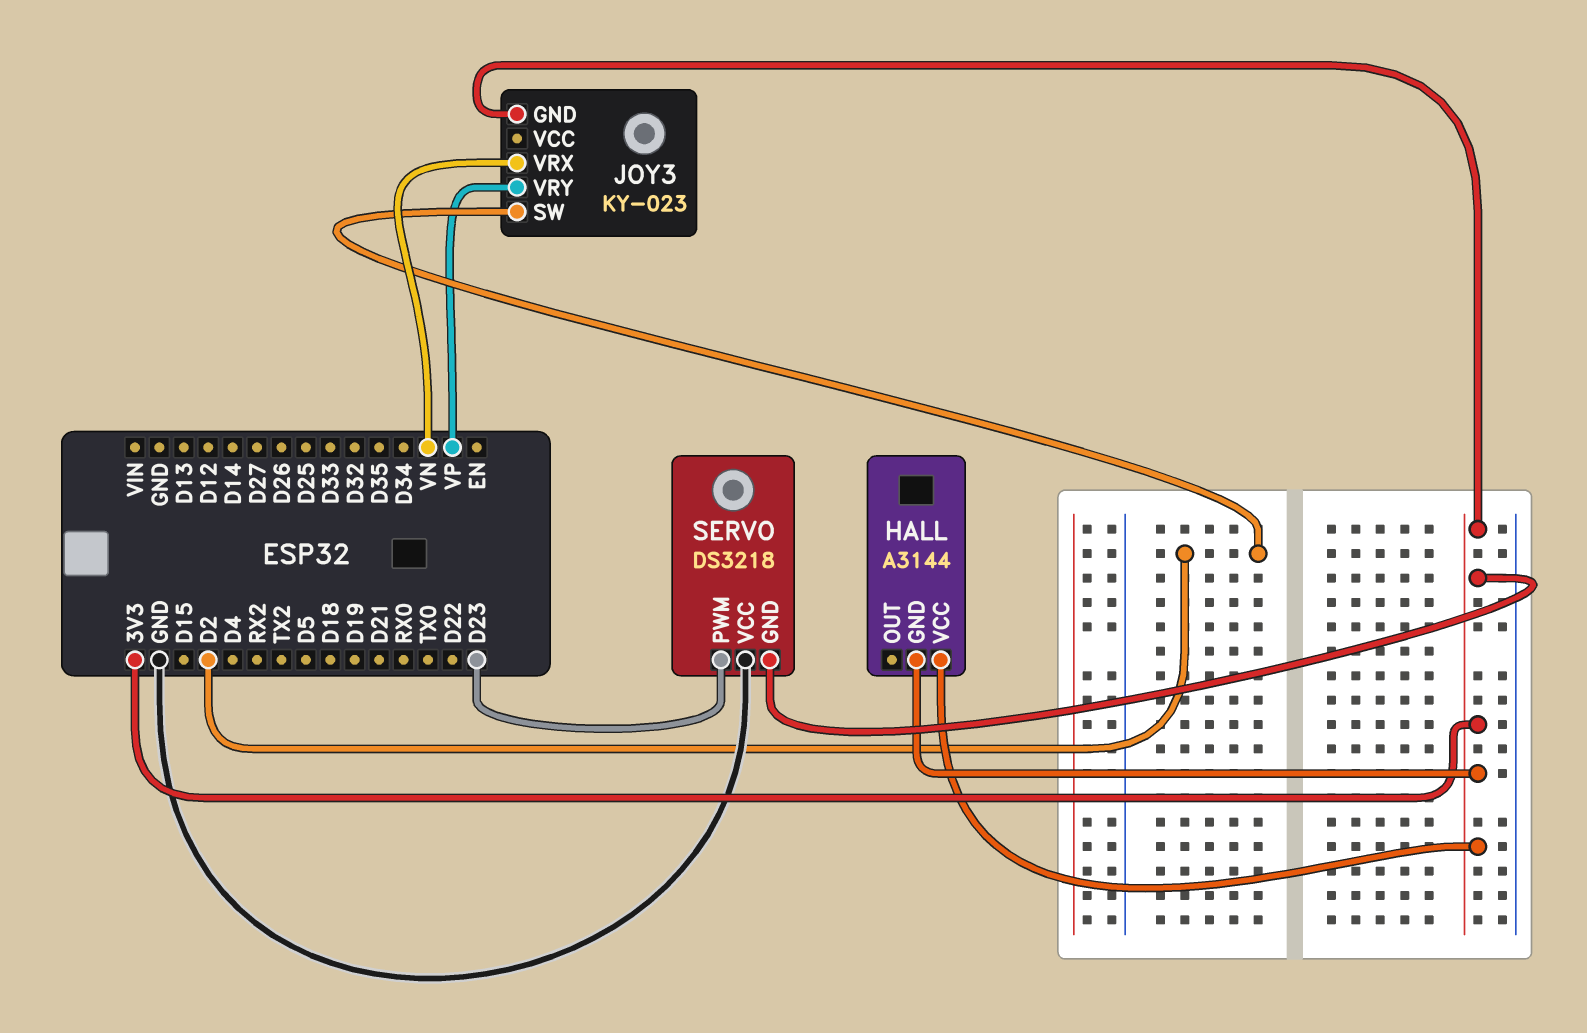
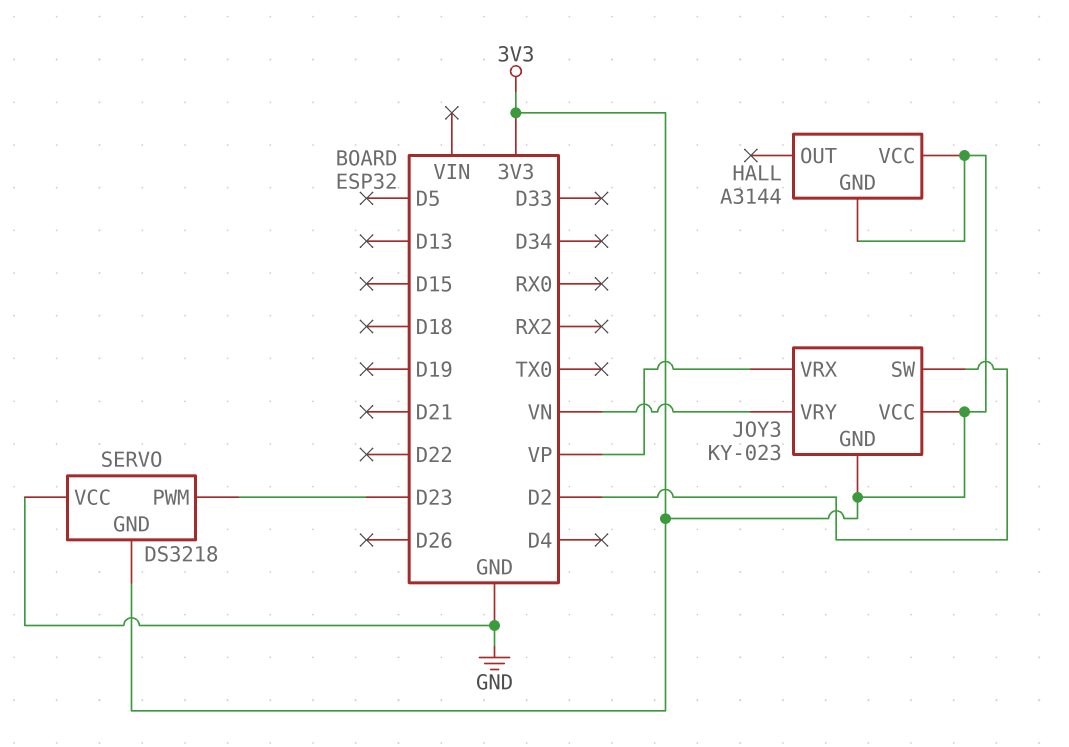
JOY3 pin VCC: none -> 3V3
JOY3 pin VRX: VN -> VP
JOY3 pin VRY: VP -> VN

